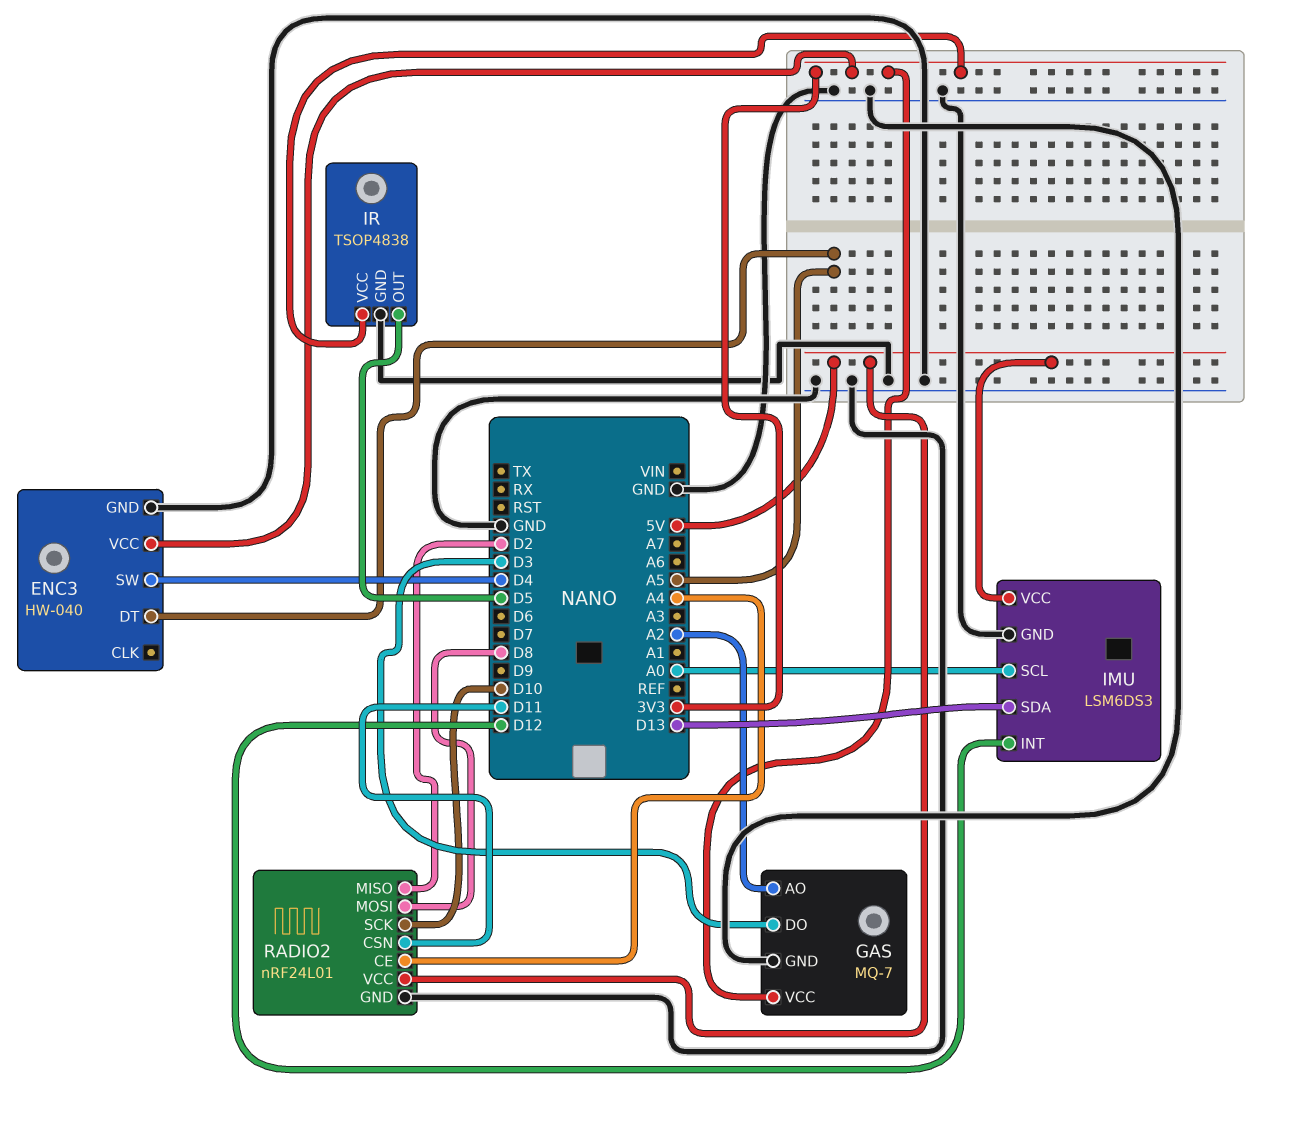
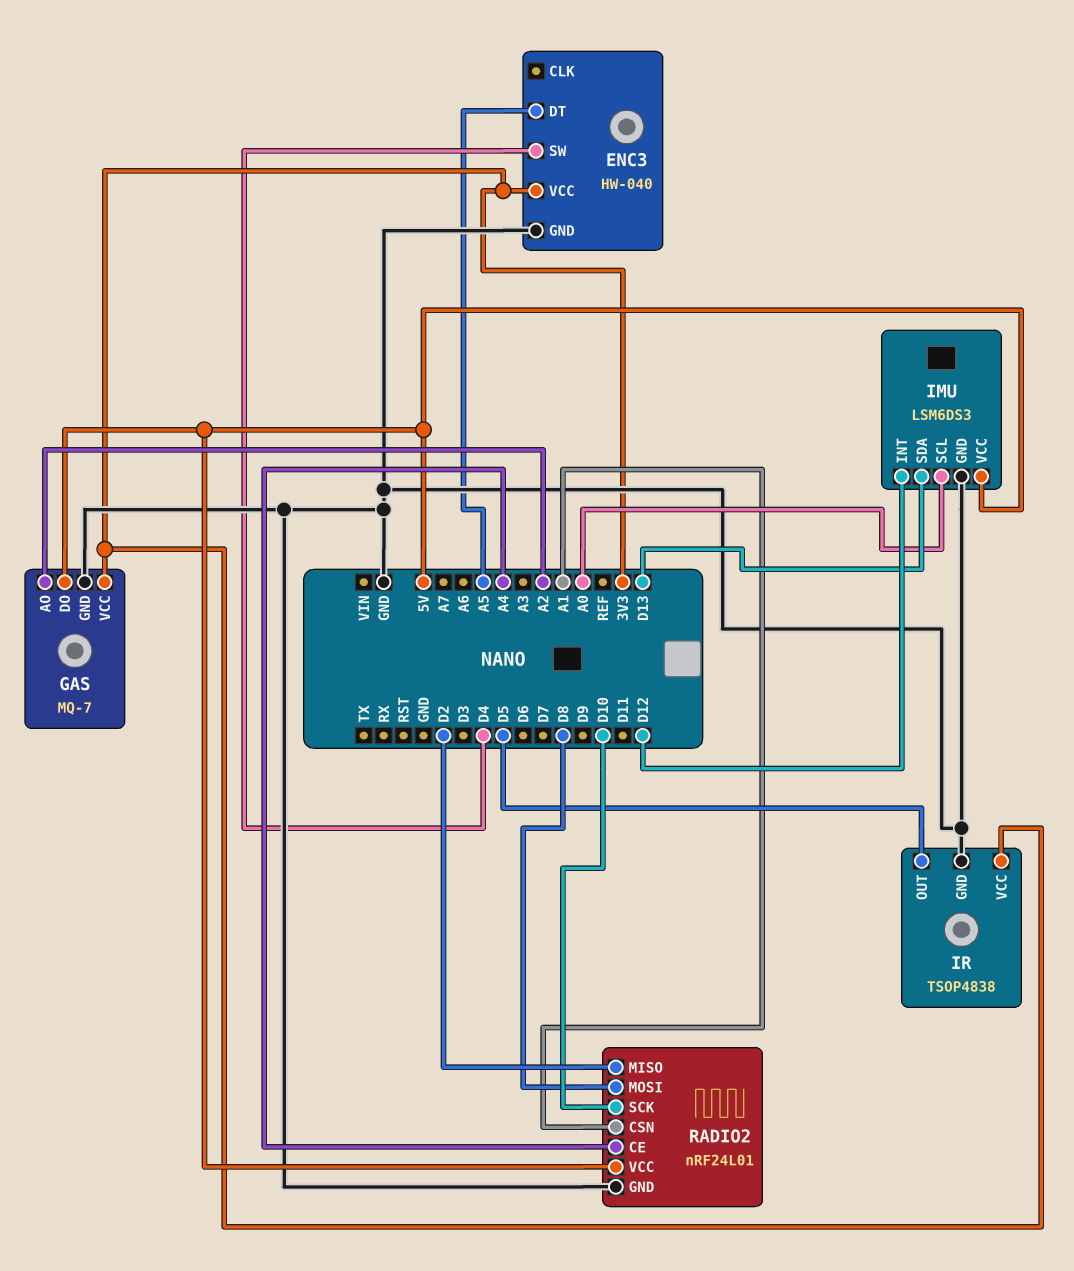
GAS pin DO: D3 -> 5V
RADIO2 pin CSN: D11 -> A1

